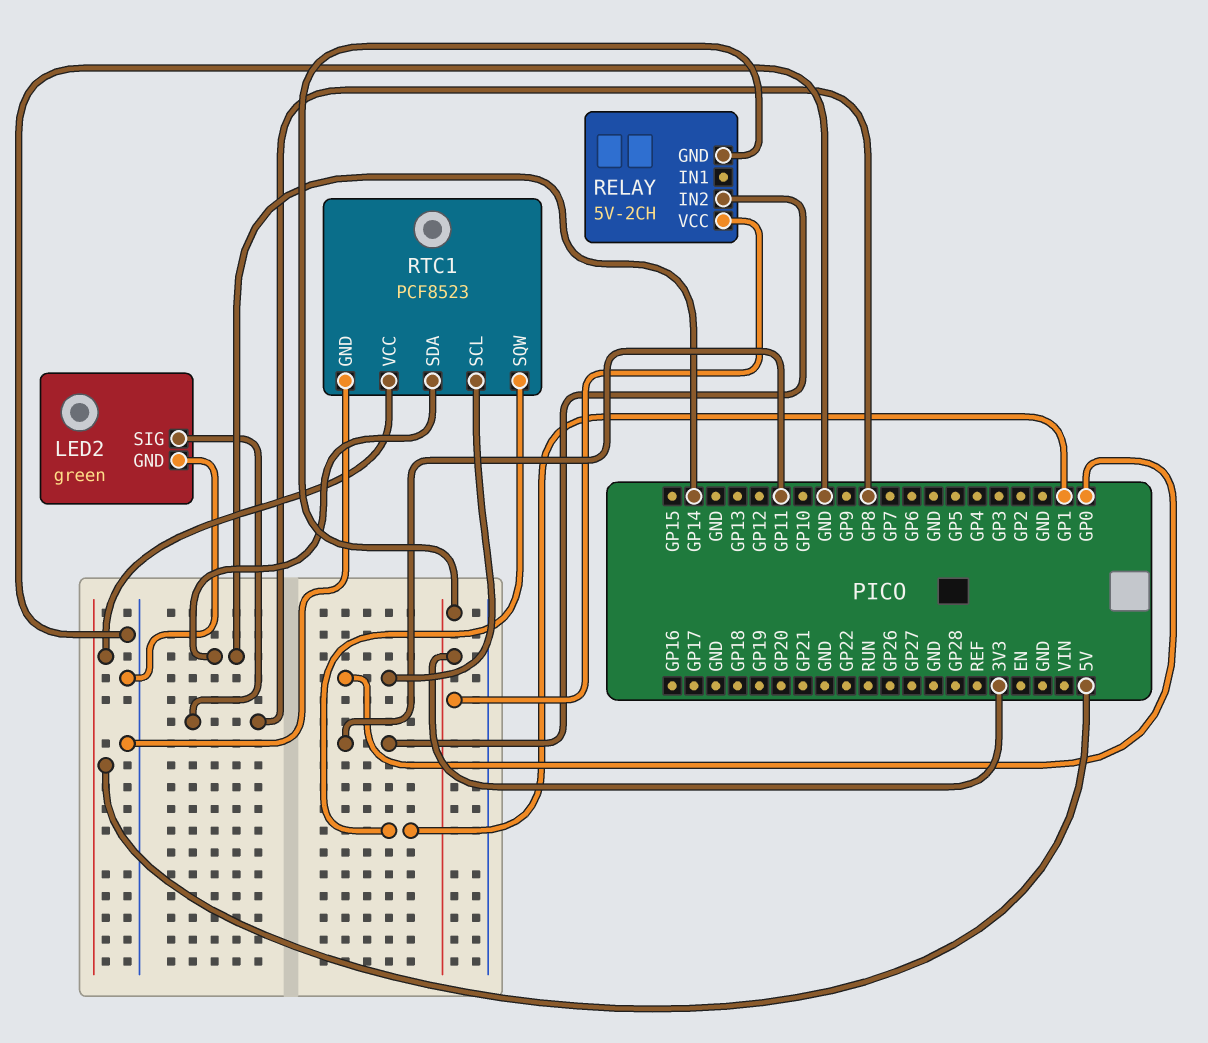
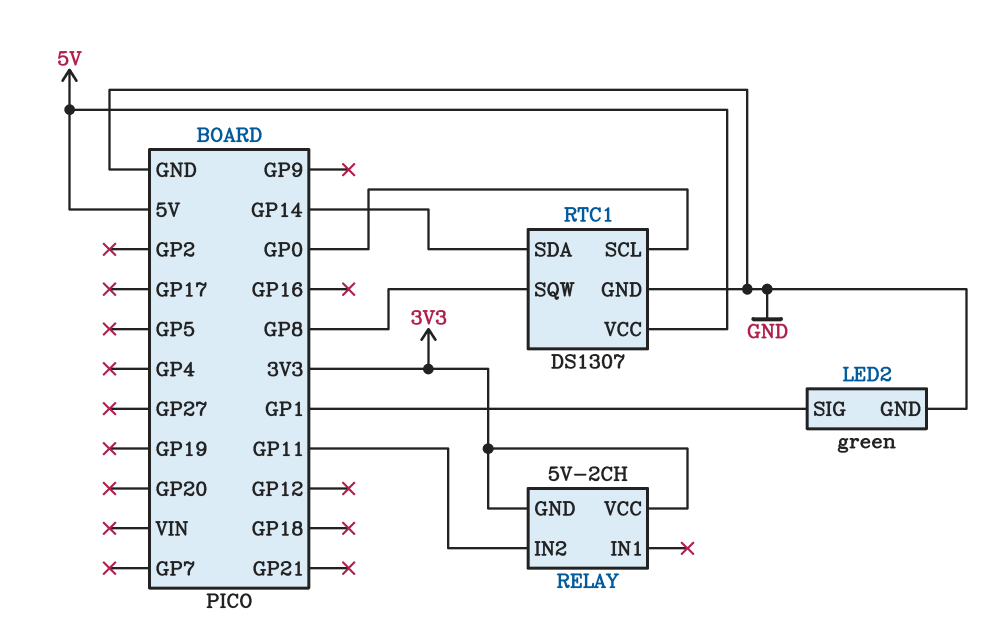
LED2 pin SIG: GP8 -> GP1
RTC1: PCF8523 -> DS1307
RTC1 pin SQW: GP1 -> GP8

